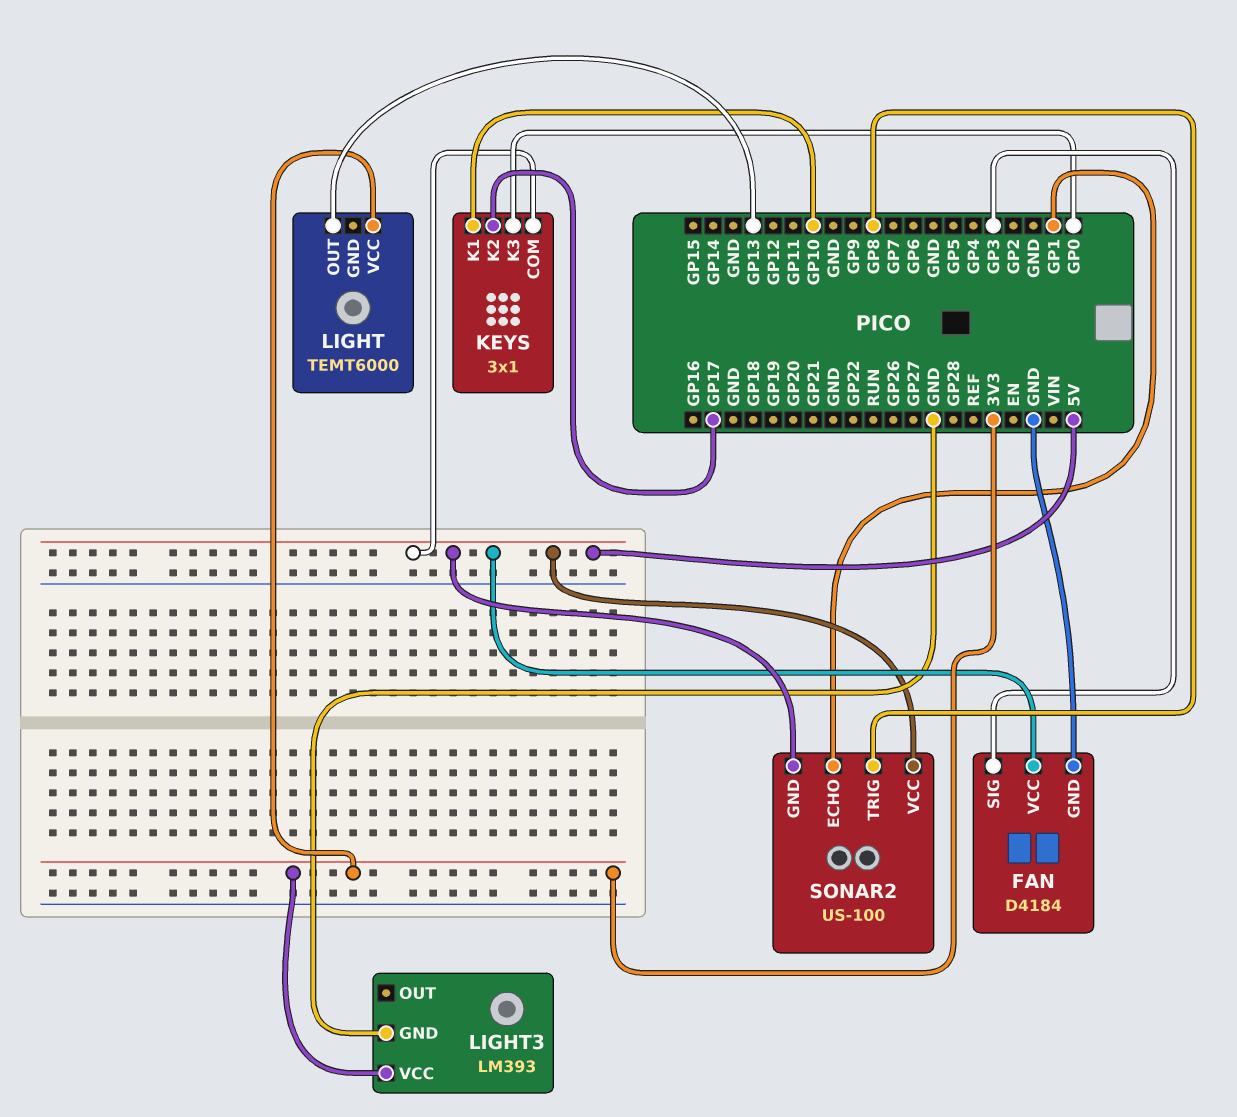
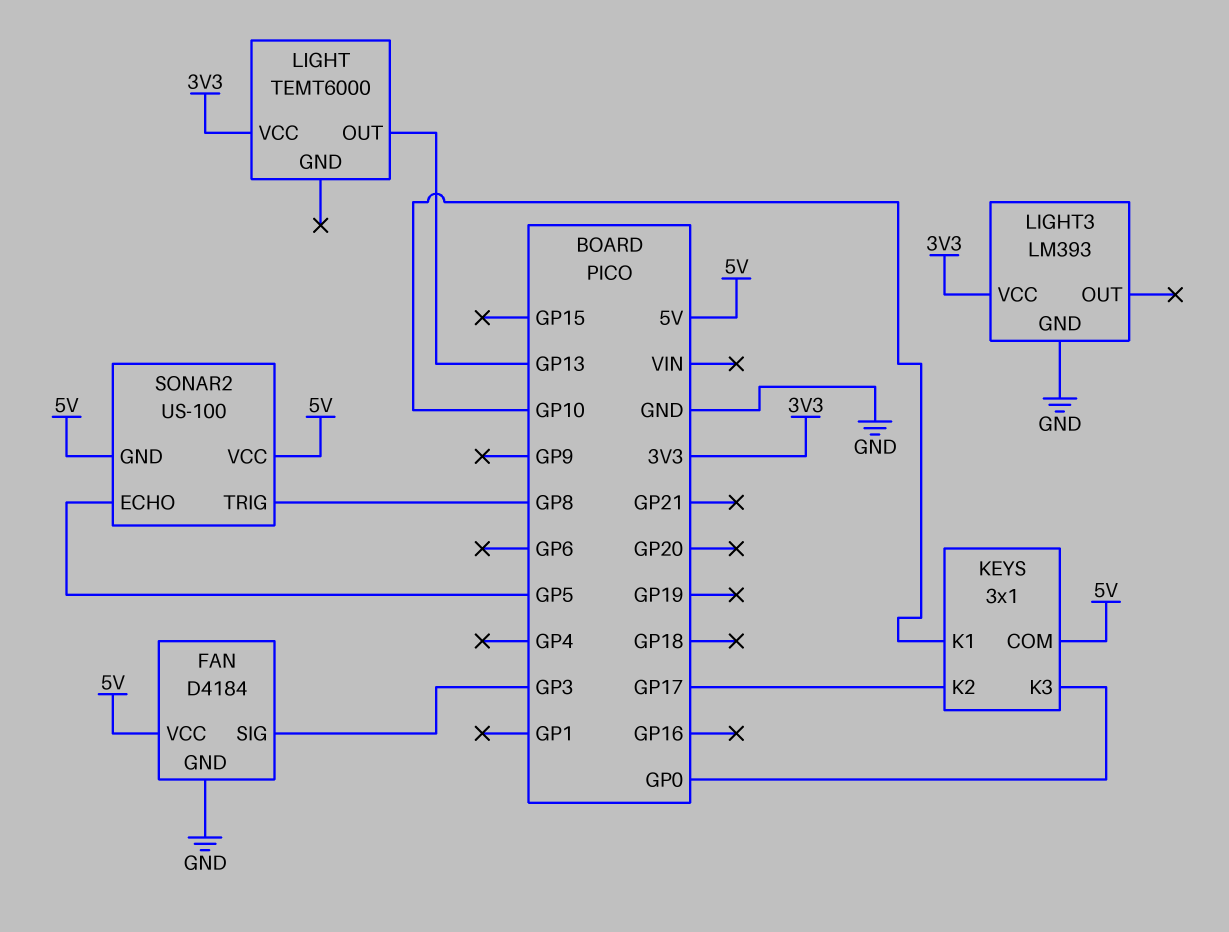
SONAR2 pin ECHO: GP1 -> GP5

